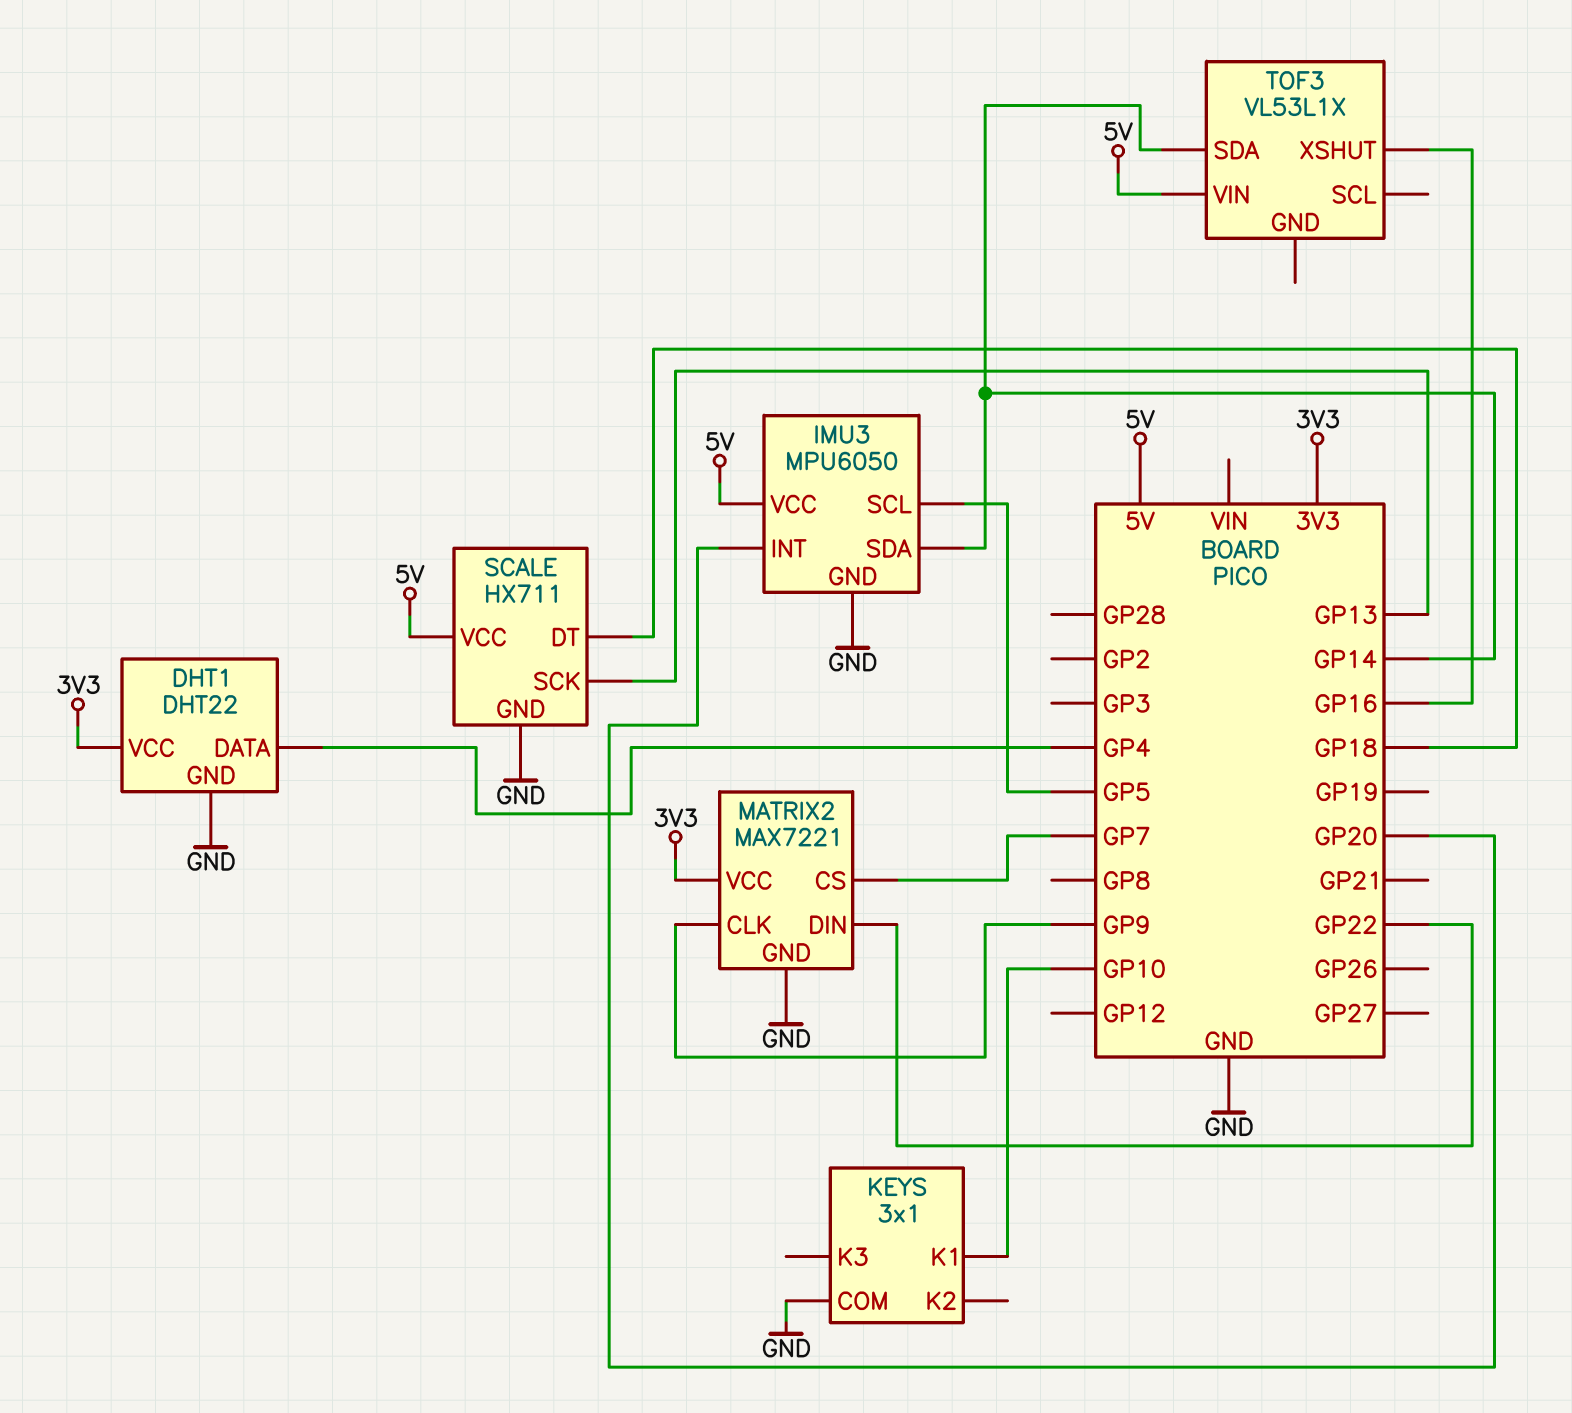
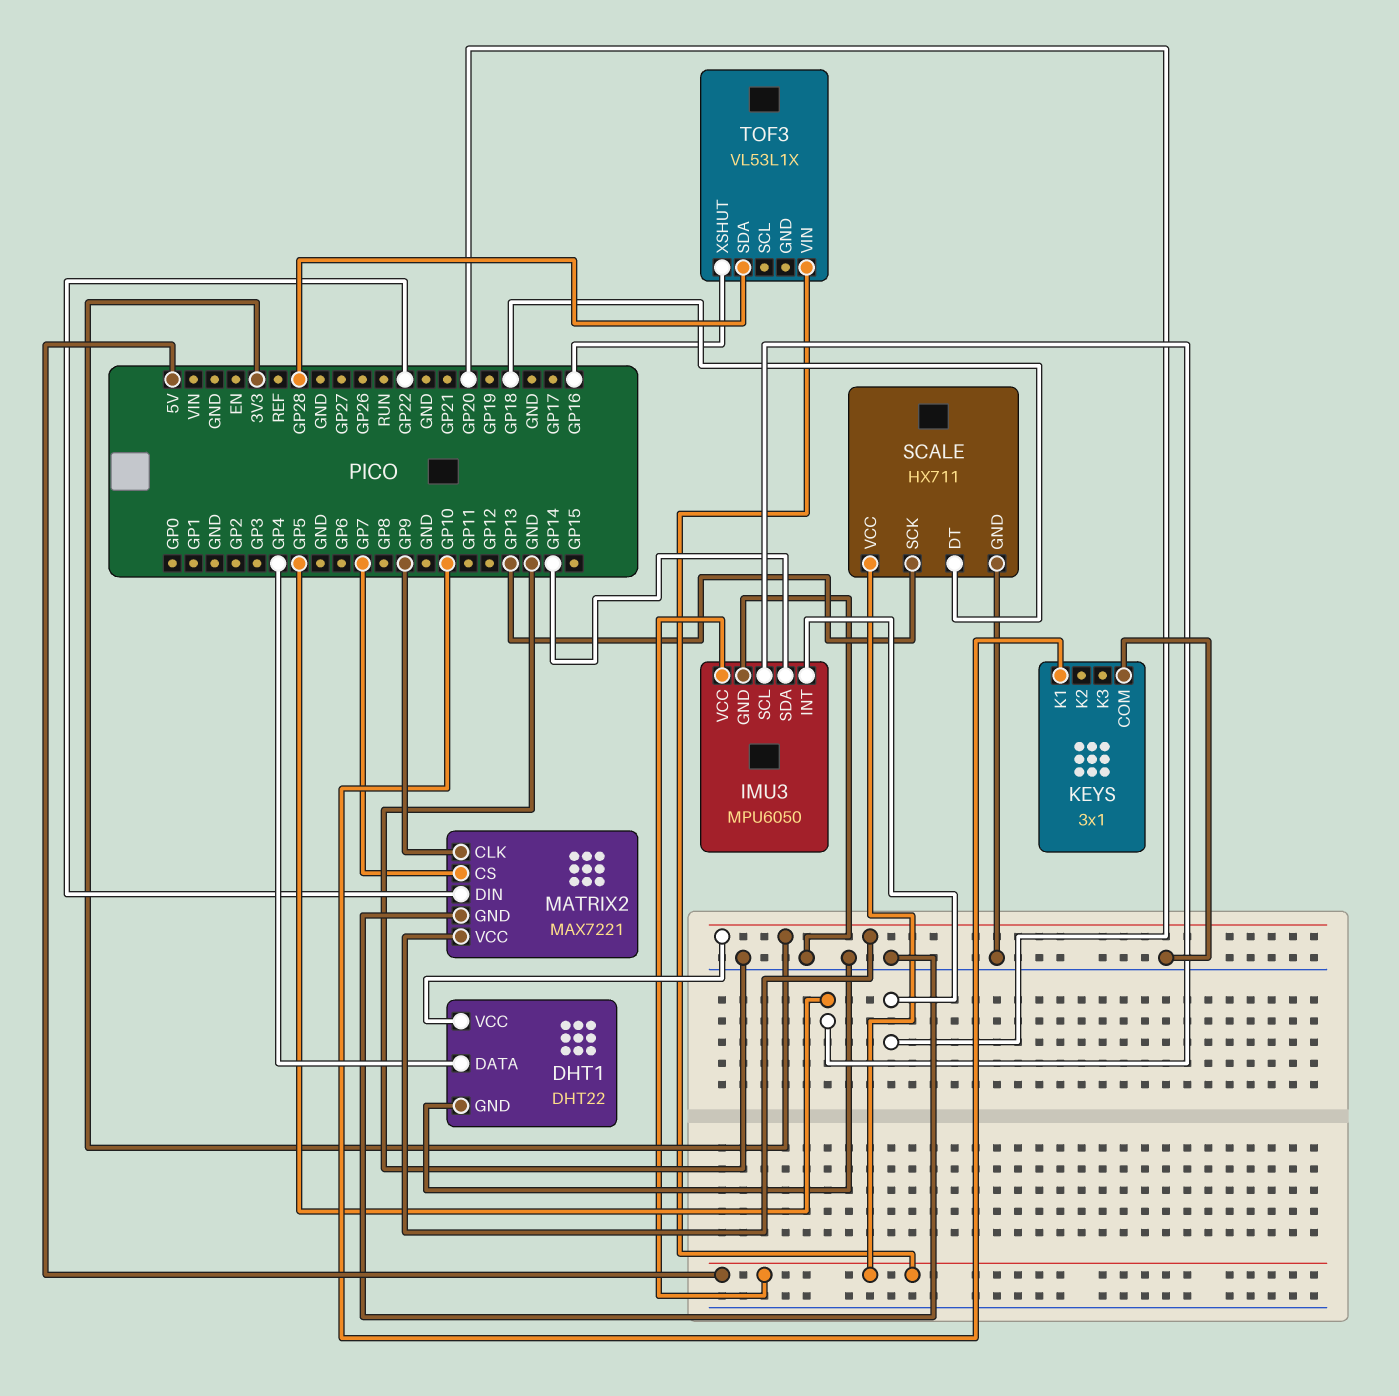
TOF3 pin SDA: GP14 -> GP28

